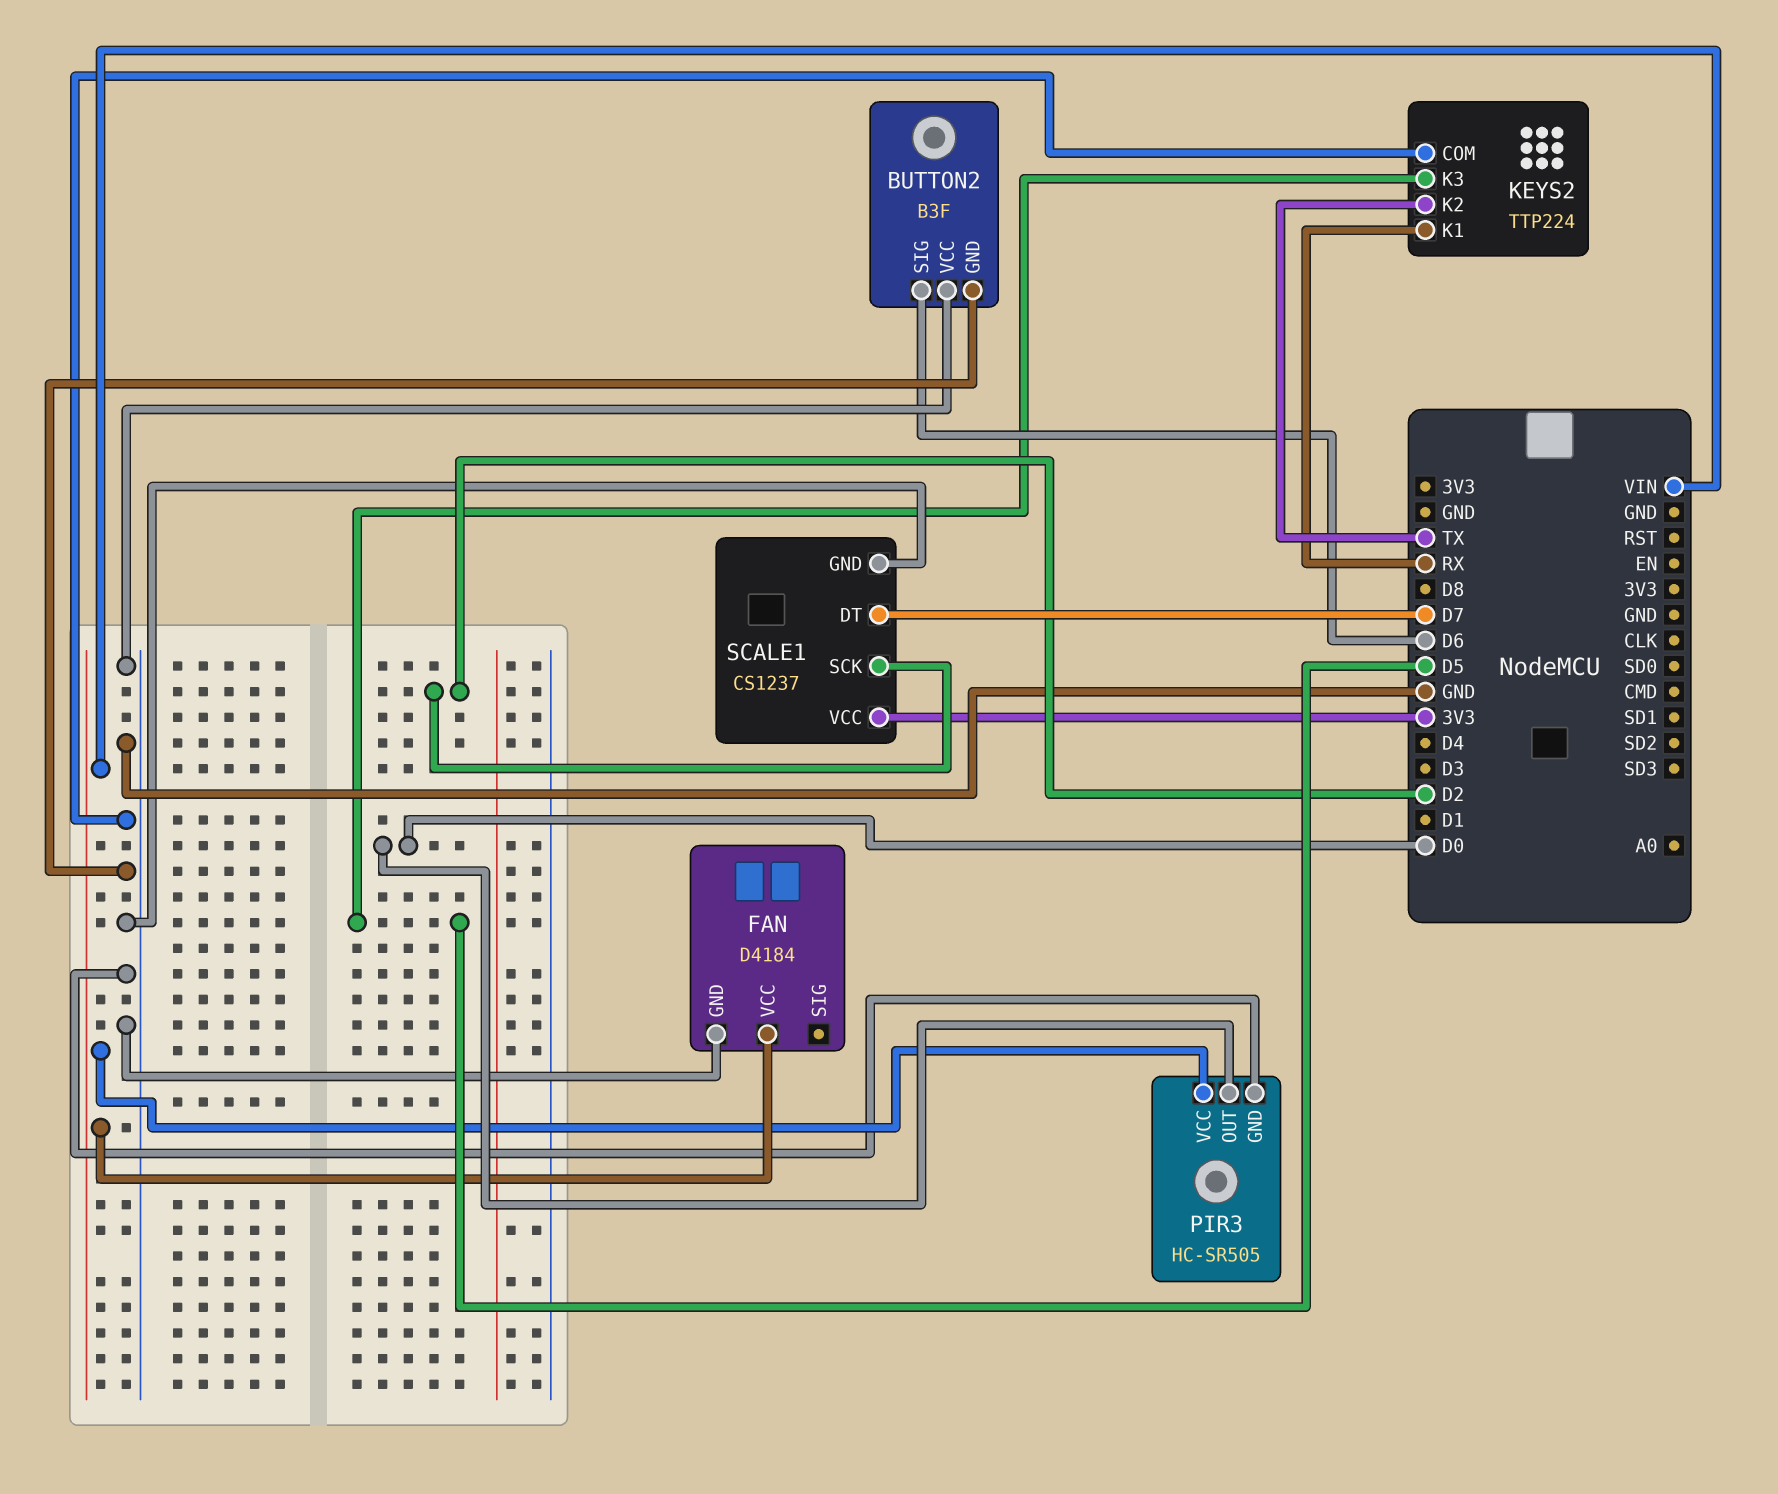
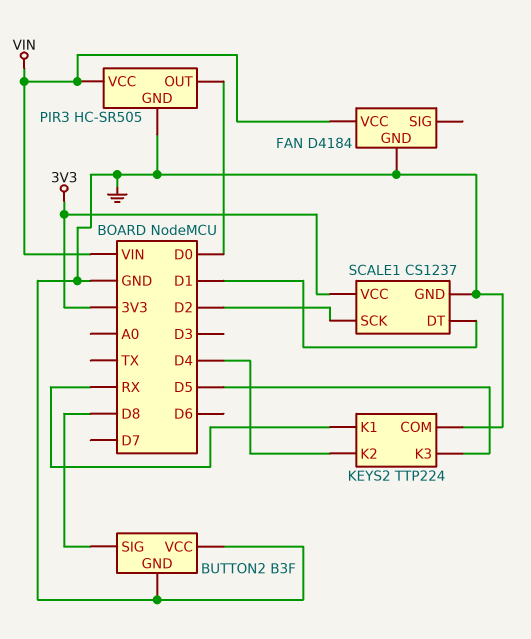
BUTTON2 pin SIG: D6 -> D8
KEYS2 pin K2: TX -> D4
SCALE1 pin DT: D7 -> D1

